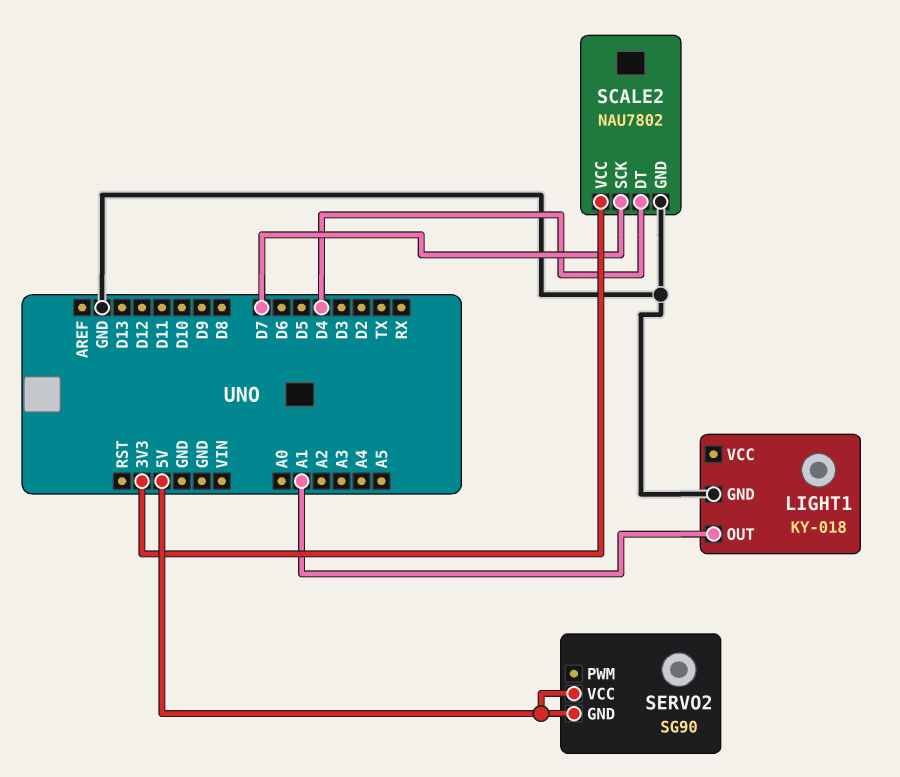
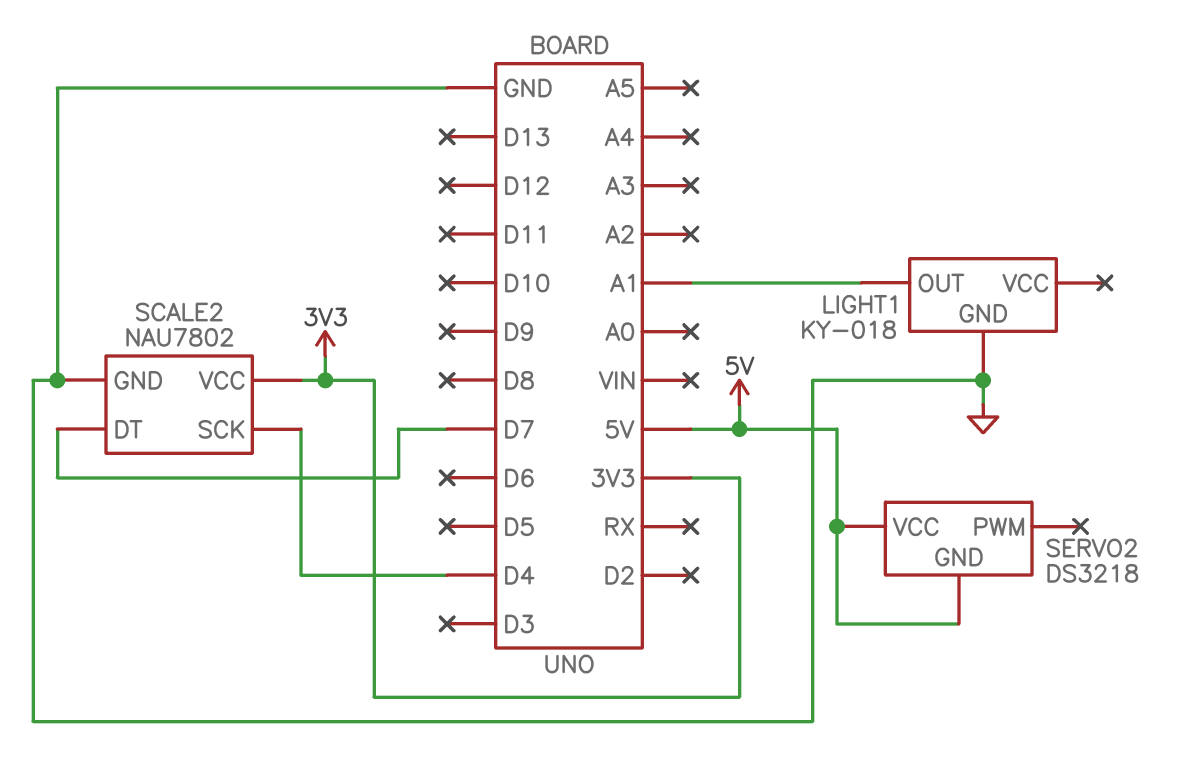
SCALE2 pin DT: D4 -> D7
SCALE2 pin SCK: D7 -> D4
SERVO2: SG90 -> DS3218

